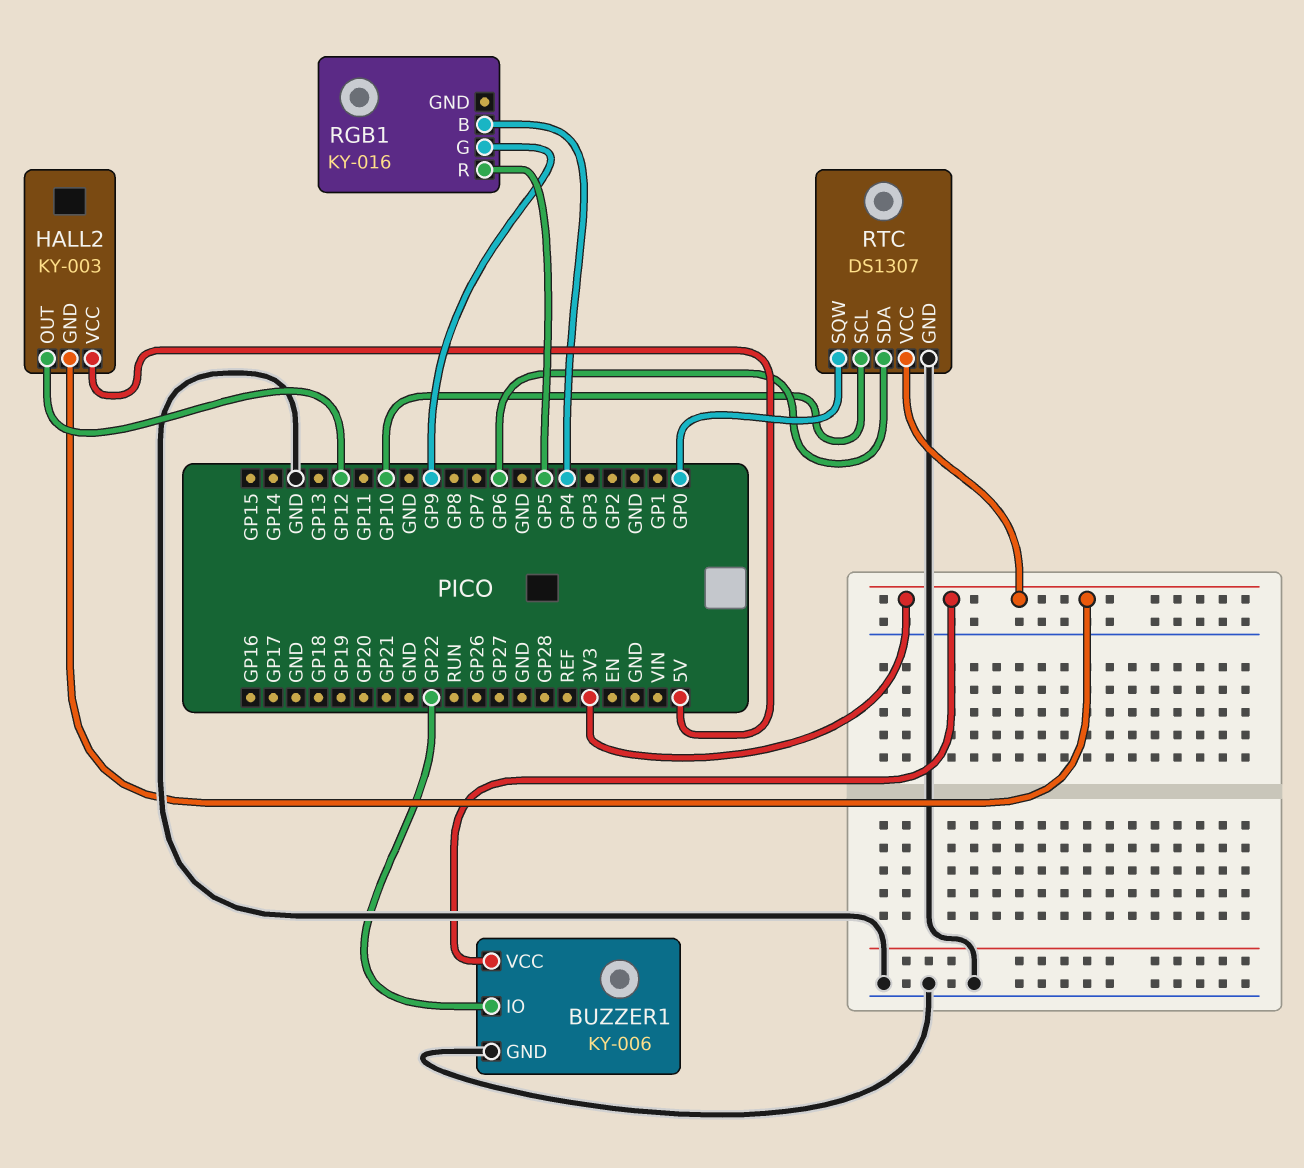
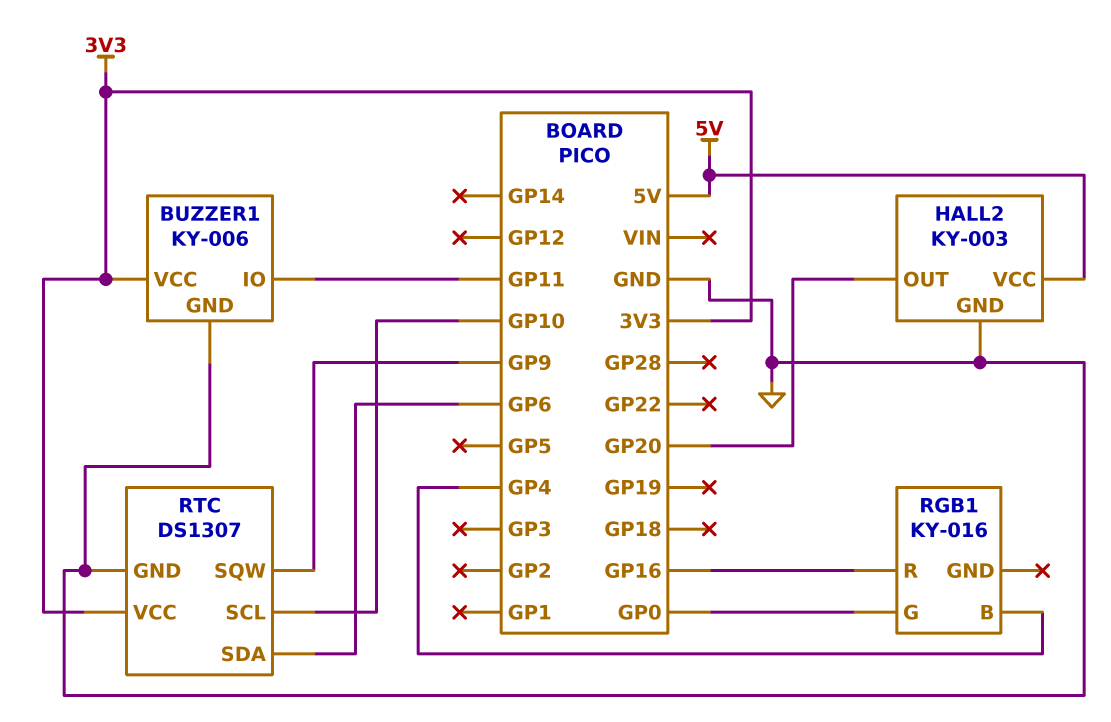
BUZZER1 pin IO: GP22 -> GP11
HALL2 pin GND: 3V3 -> GND
HALL2 pin OUT: GP12 -> GP20
RGB1 pin G: GP9 -> GP0
RGB1 pin R: GP5 -> GP16
RTC pin SQW: GP0 -> GP9

